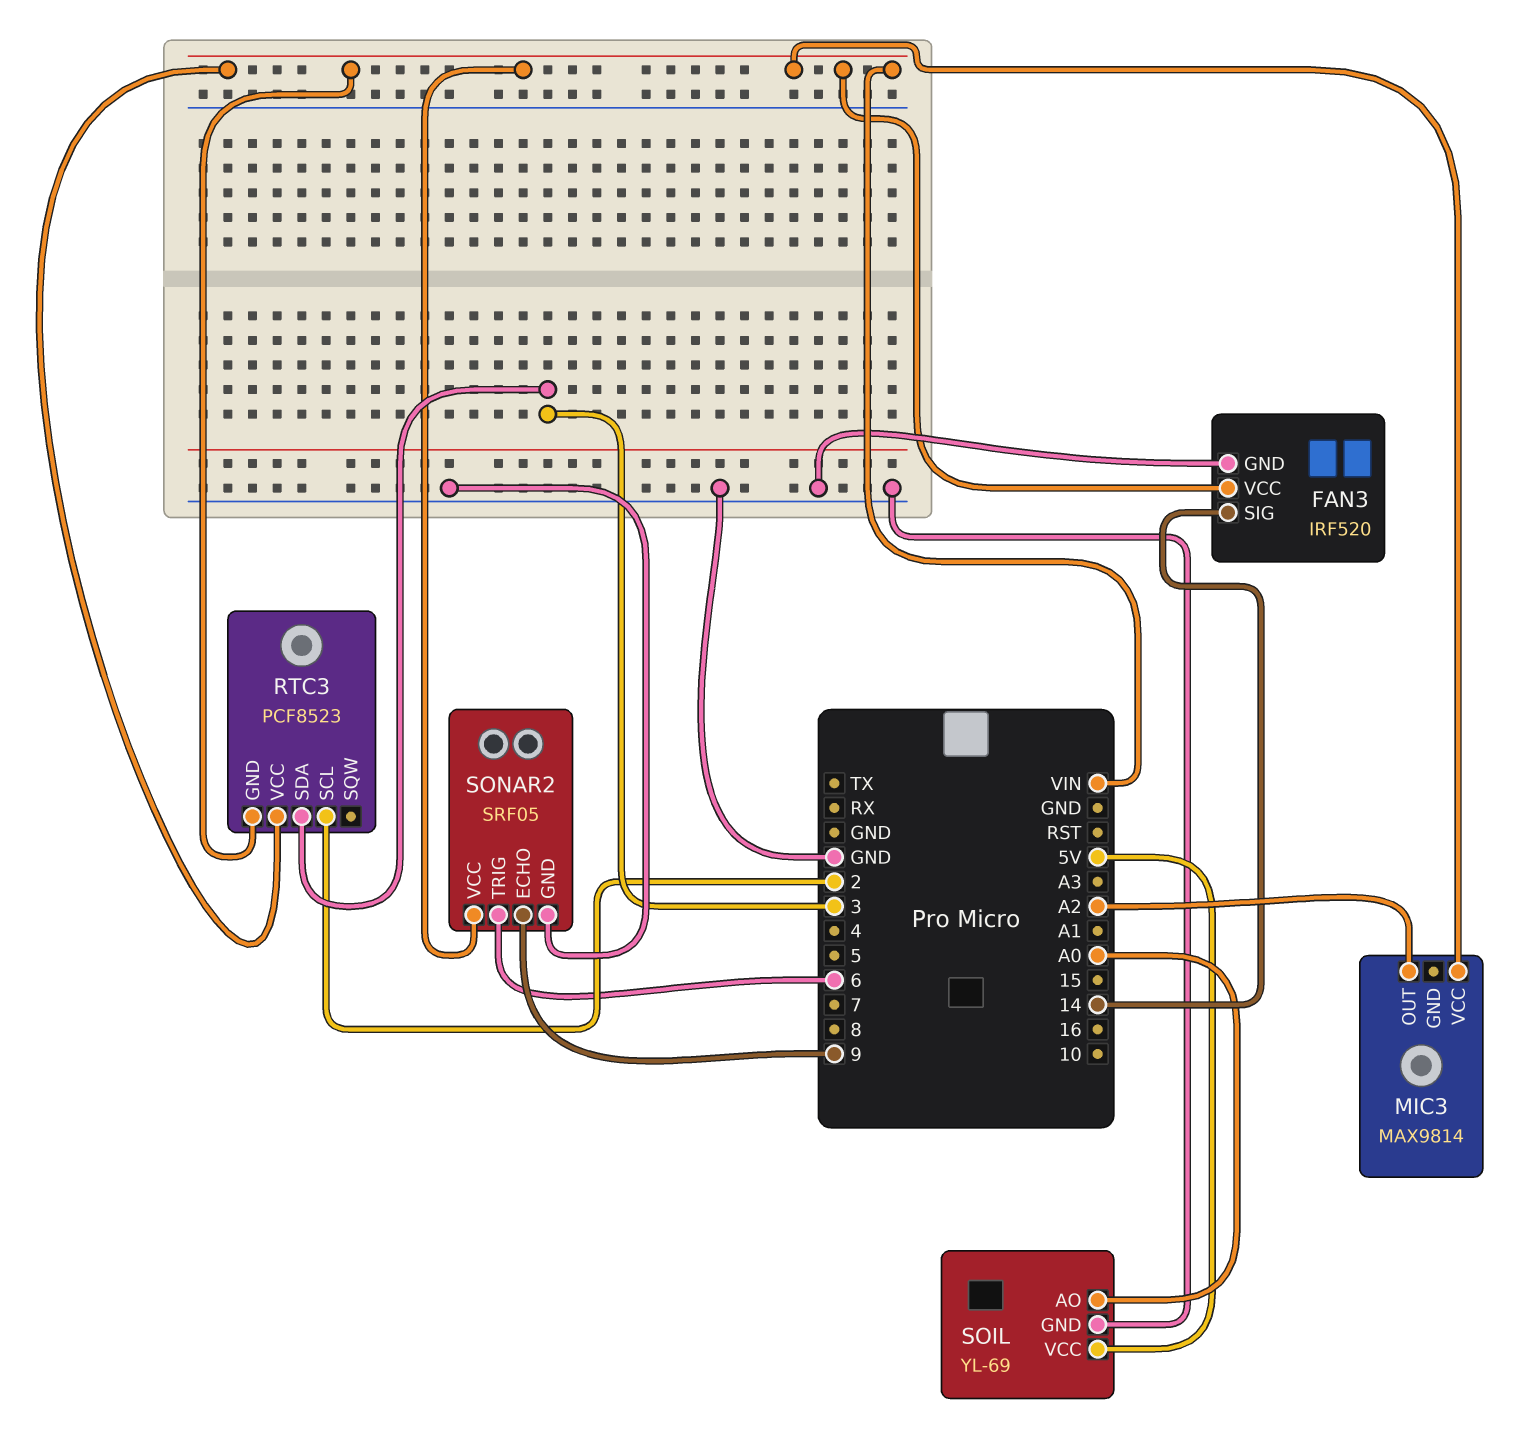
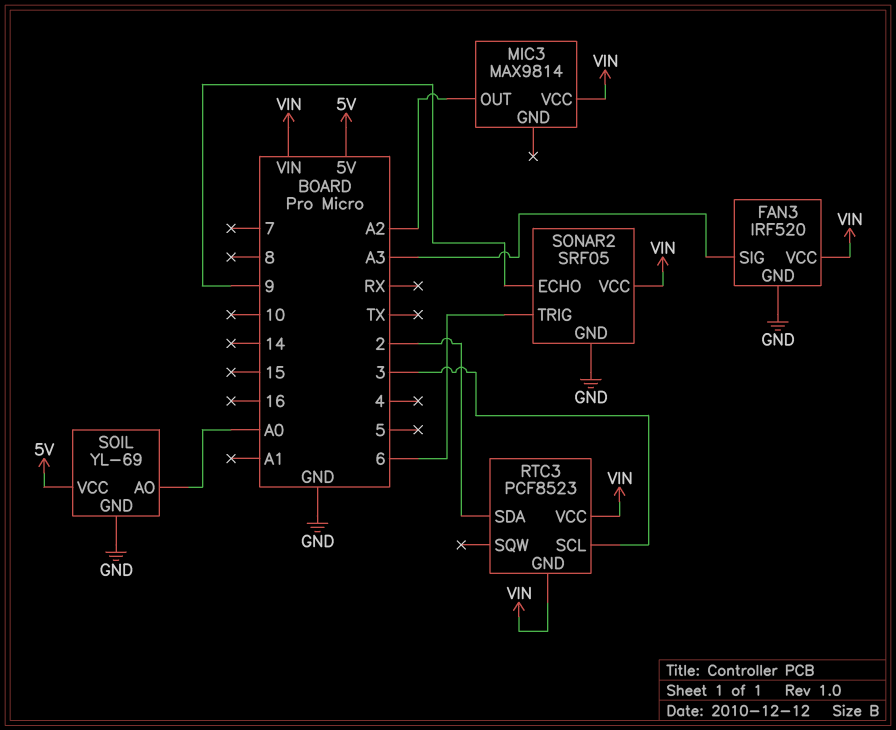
FAN3 pin SIG: 14 -> A3
RTC3 pin SCL: 2 -> 3
RTC3 pin SDA: 3 -> 2

